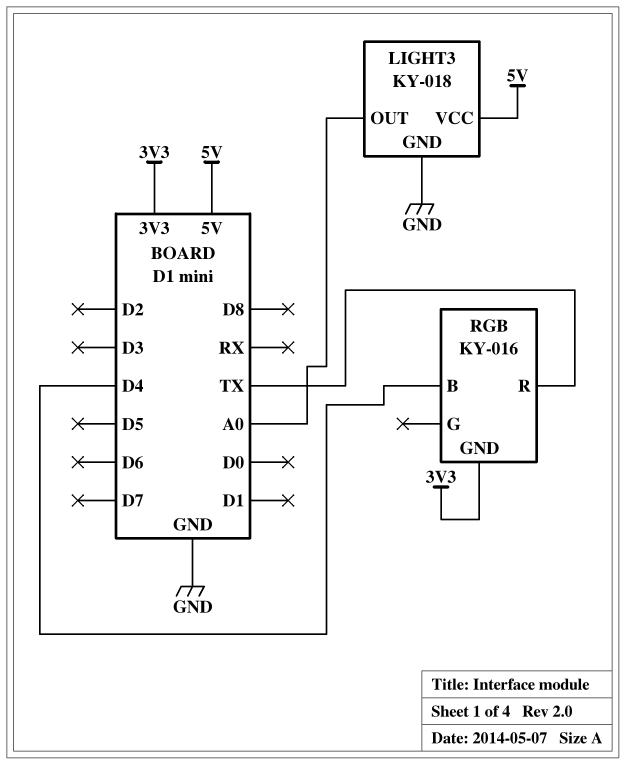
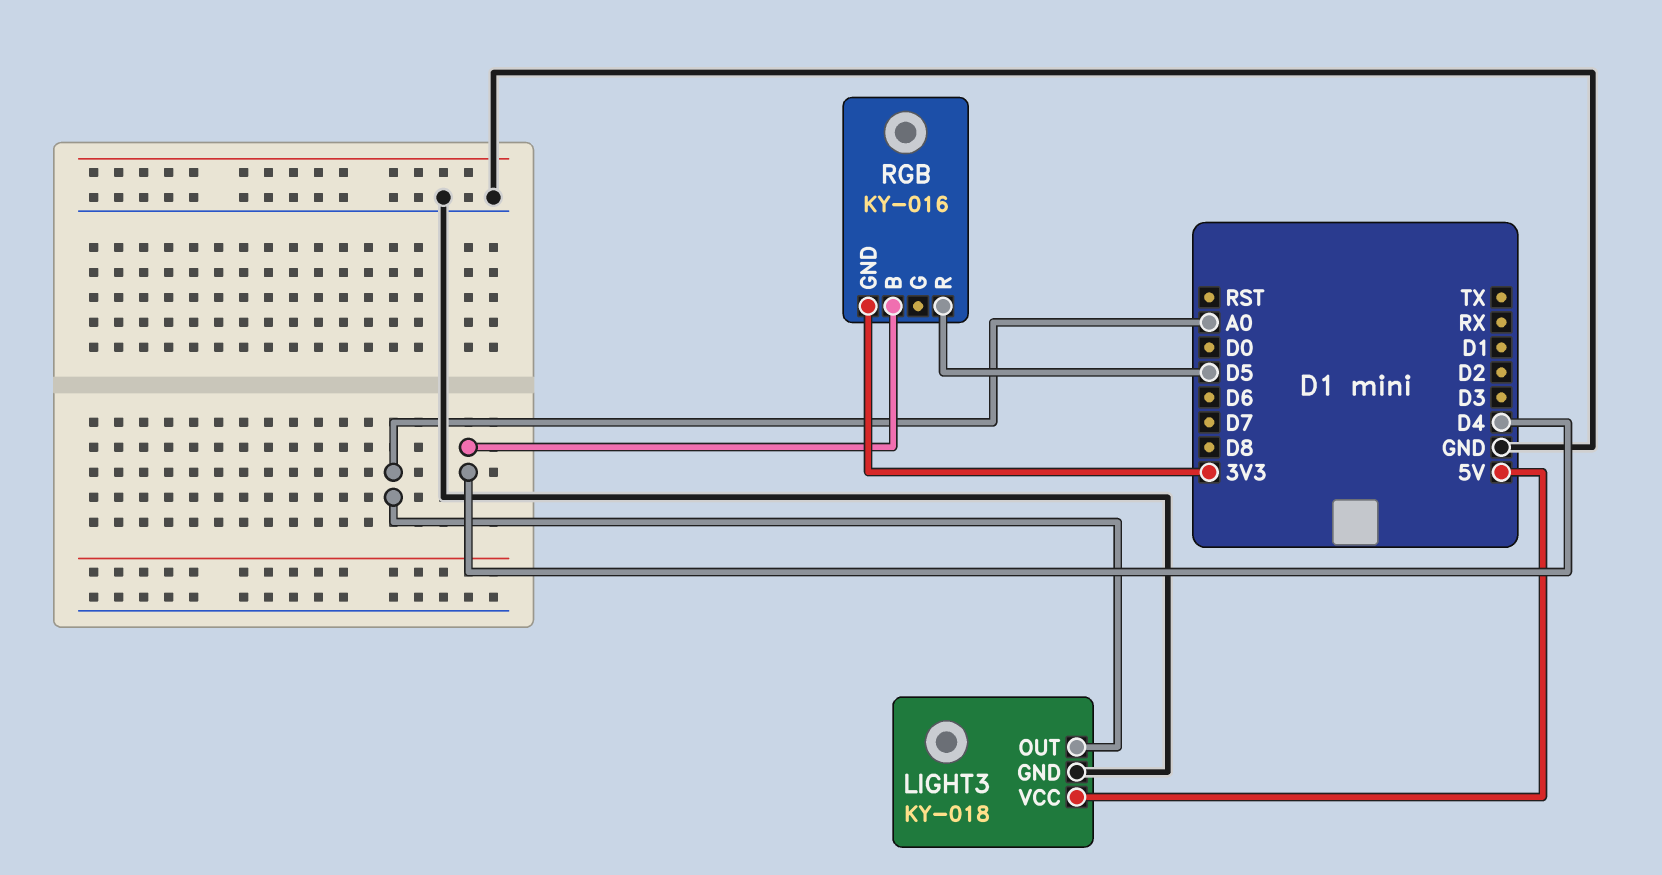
RGB pin R: TX -> D5

